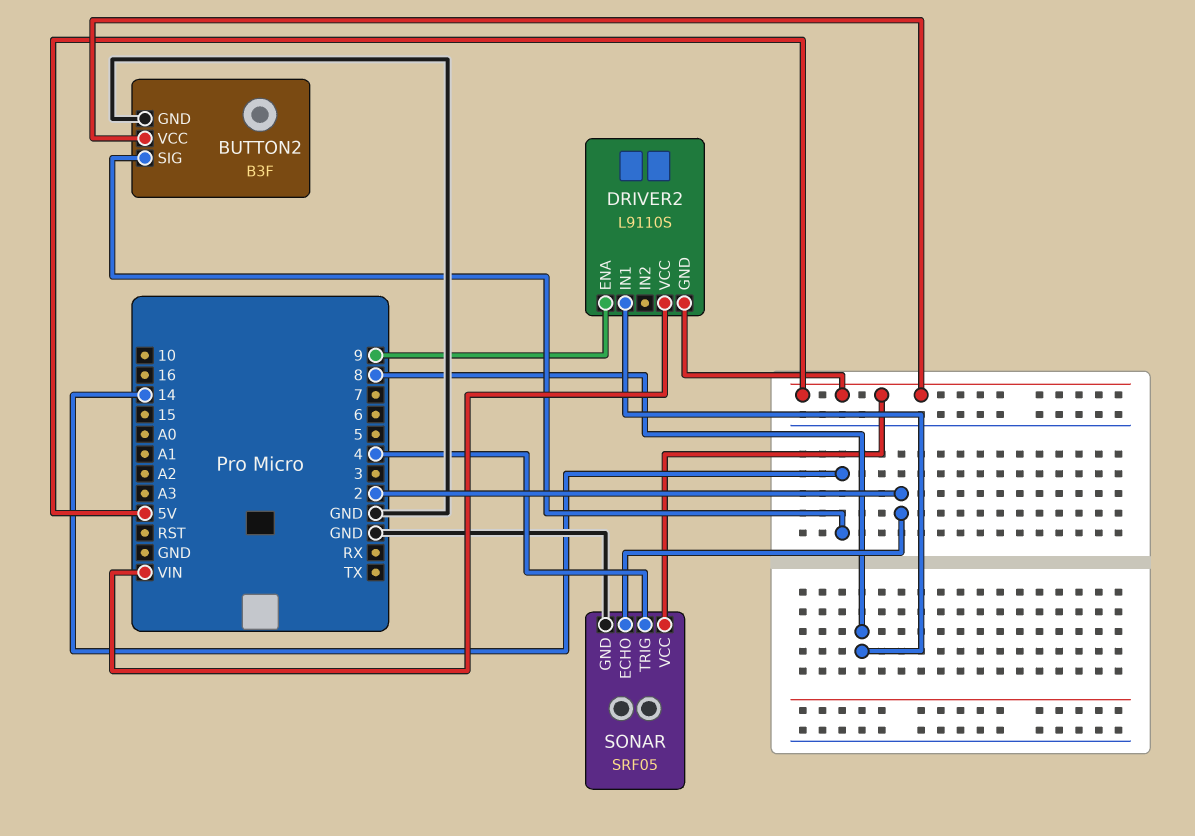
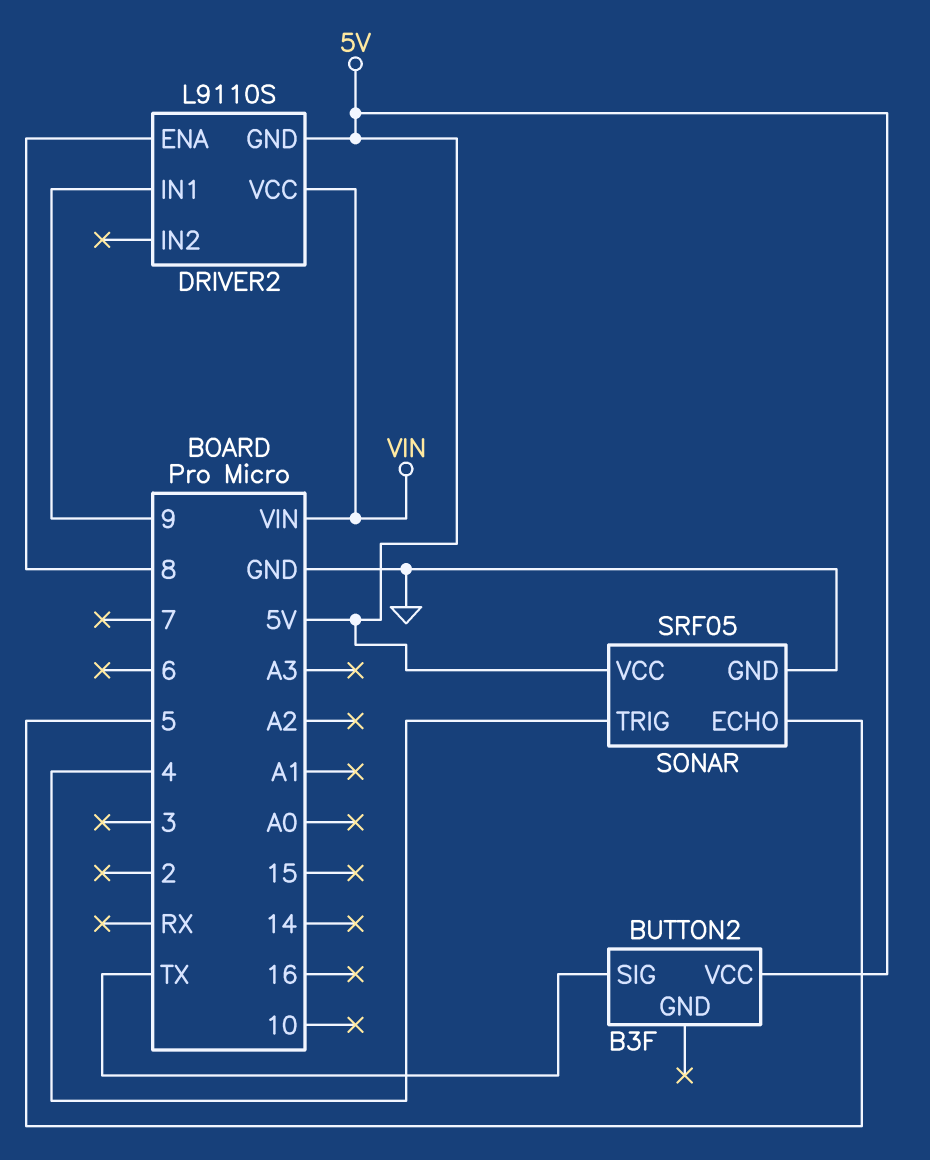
BUTTON2 pin GND: GND -> none
BUTTON2 pin SIG: 14 -> TX
DRIVER2 pin ENA: 9 -> 8
DRIVER2 pin IN1: 8 -> 9
SONAR pin ECHO: 2 -> 5

